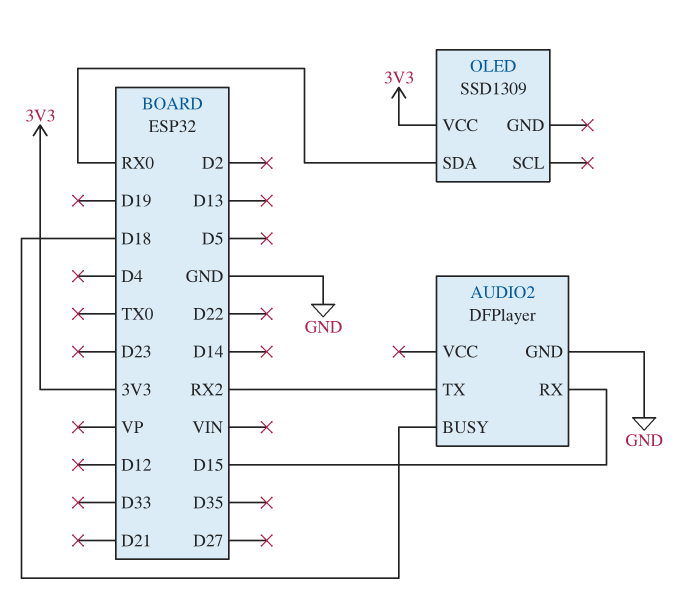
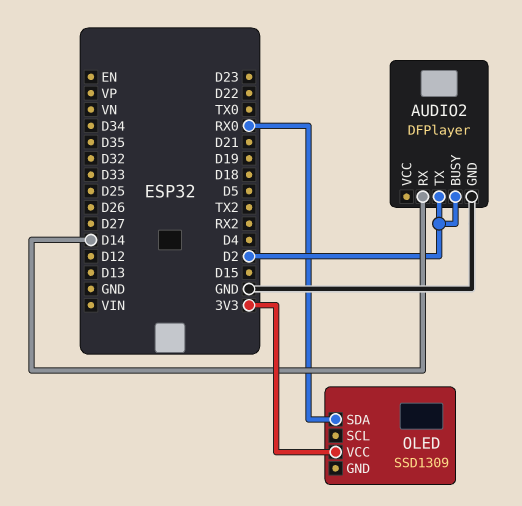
AUDIO2 pin BUSY: D18 -> D2
AUDIO2 pin RX: D15 -> D14
AUDIO2 pin TX: RX2 -> D2

